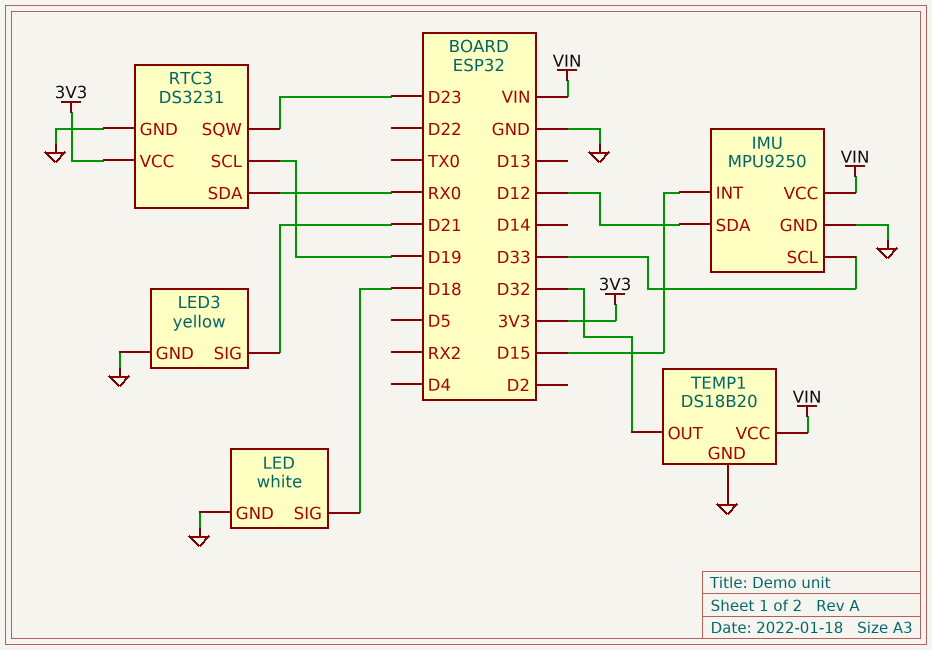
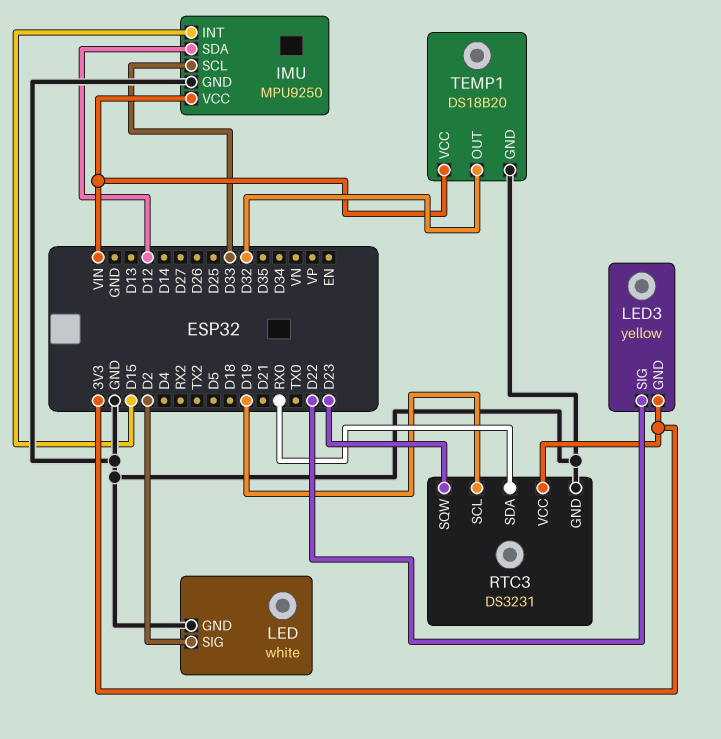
LED pin SIG: D18 -> D2
LED3 pin GND: GND -> 3V3
LED3 pin SIG: D21 -> D22

